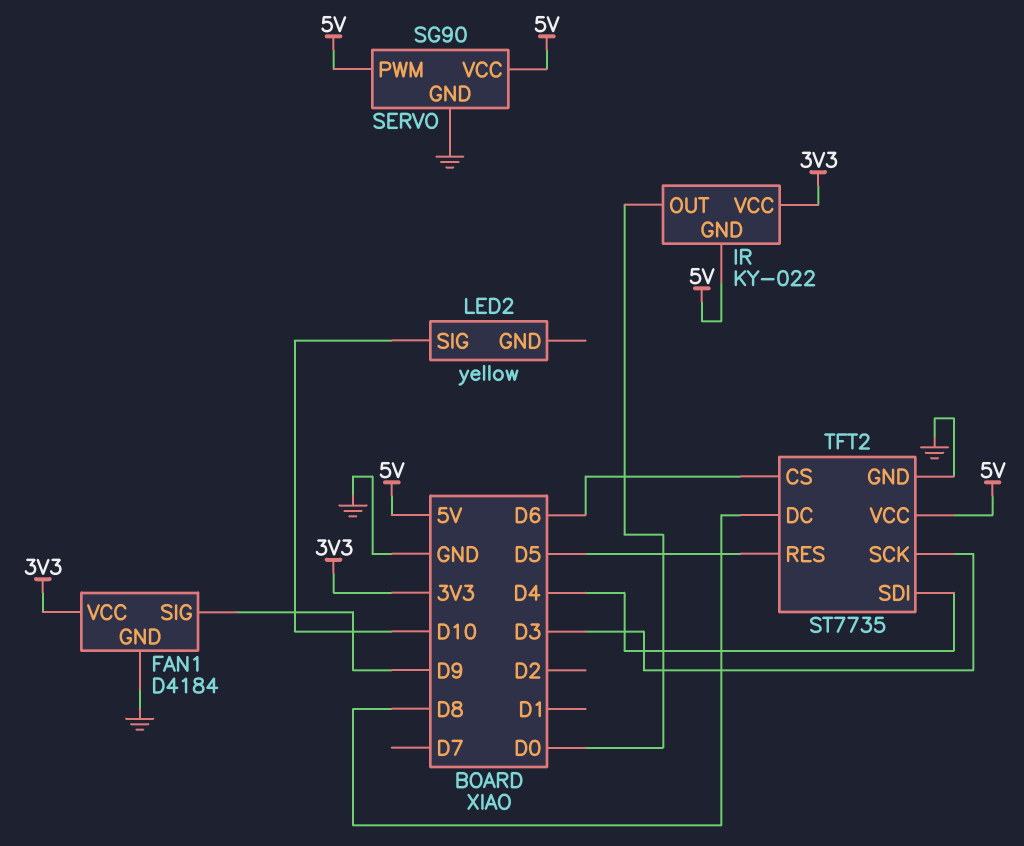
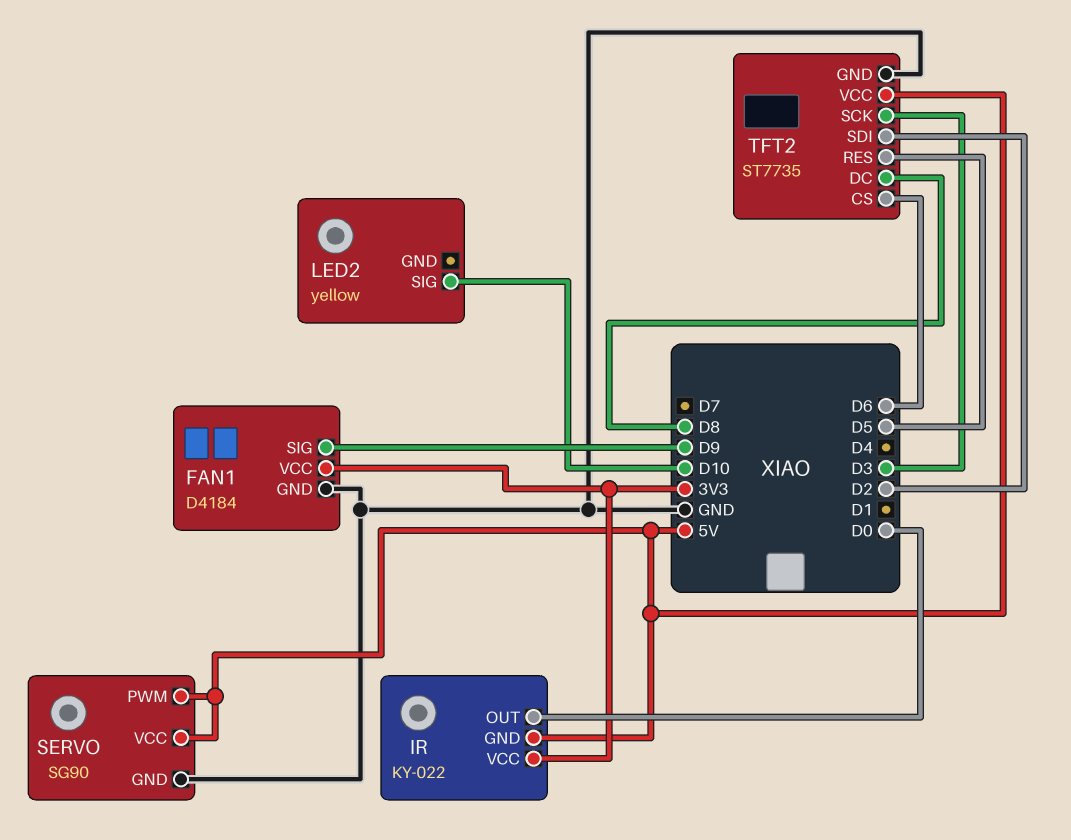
TFT2 pin SDI: D4 -> D2

